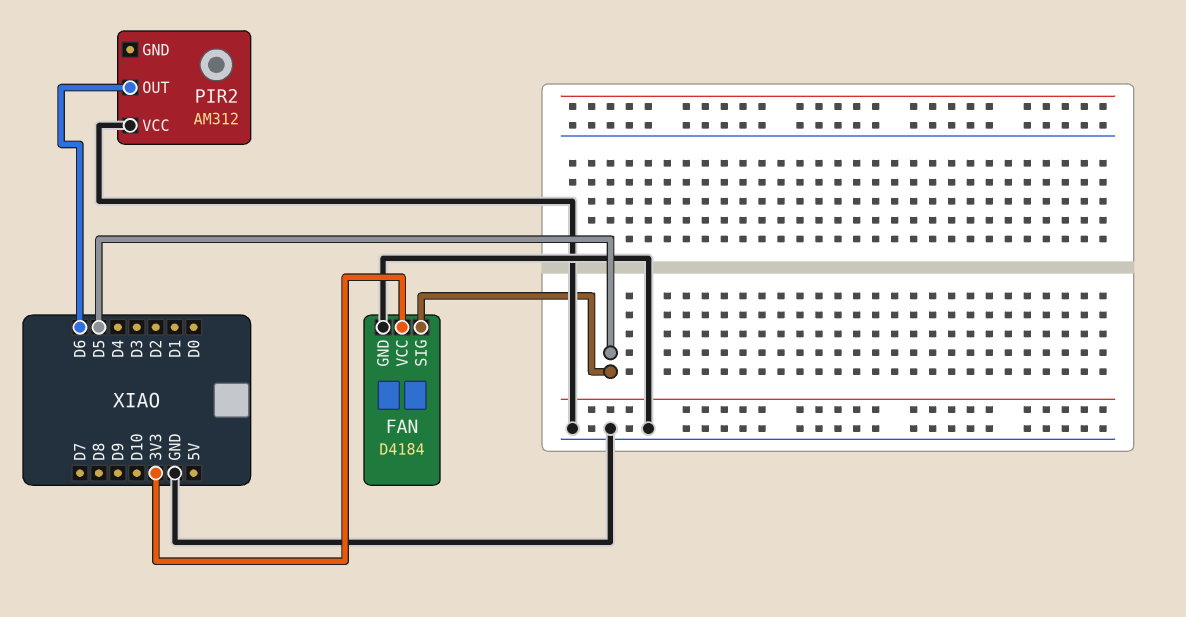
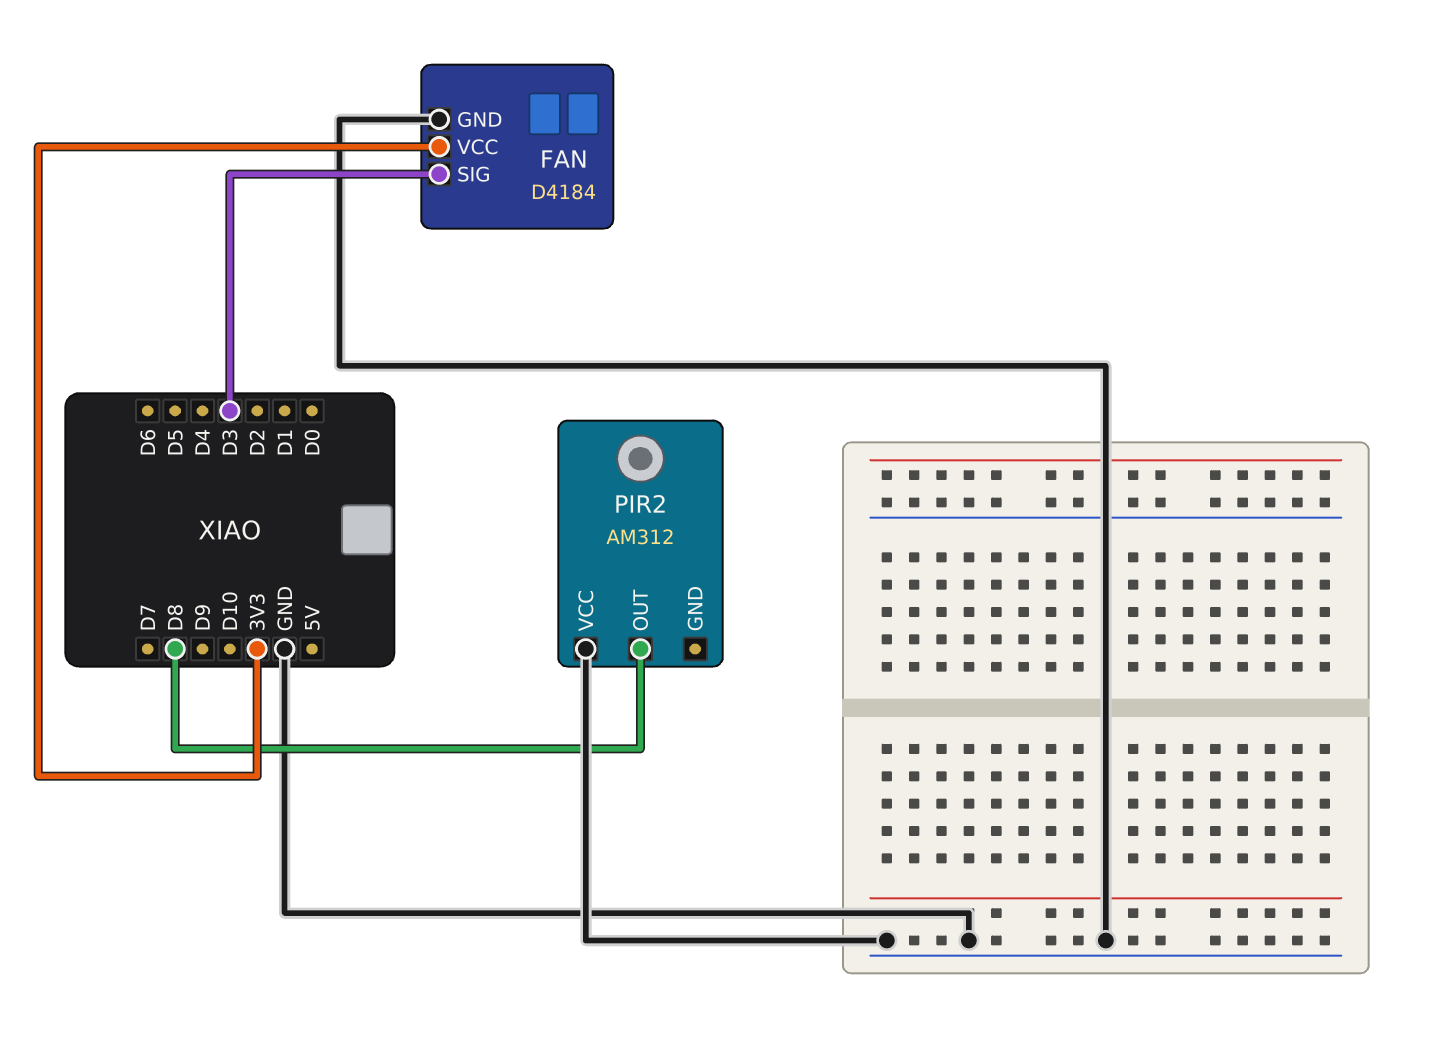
FAN pin SIG: D5 -> D3
PIR2 pin OUT: D6 -> D8

